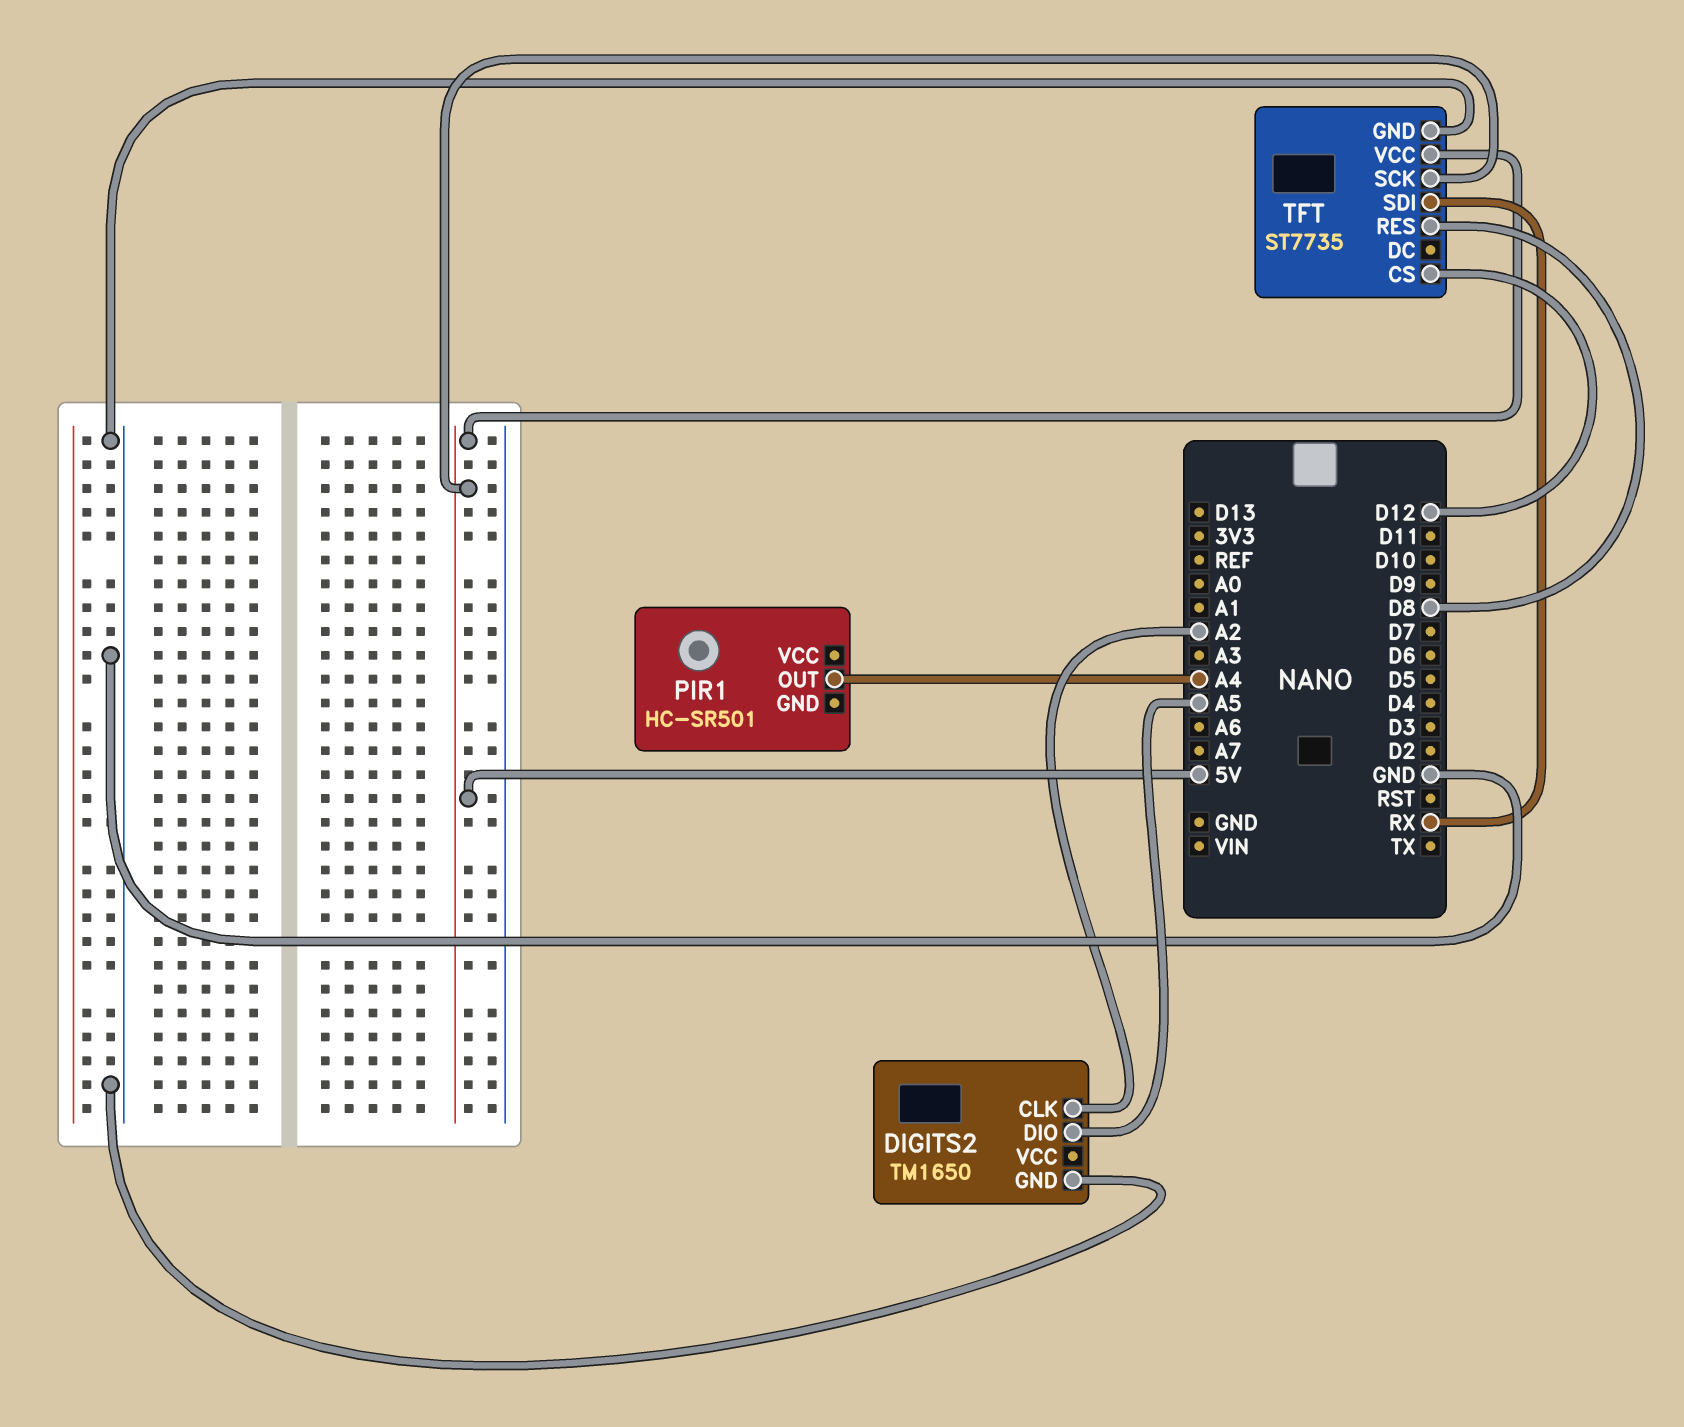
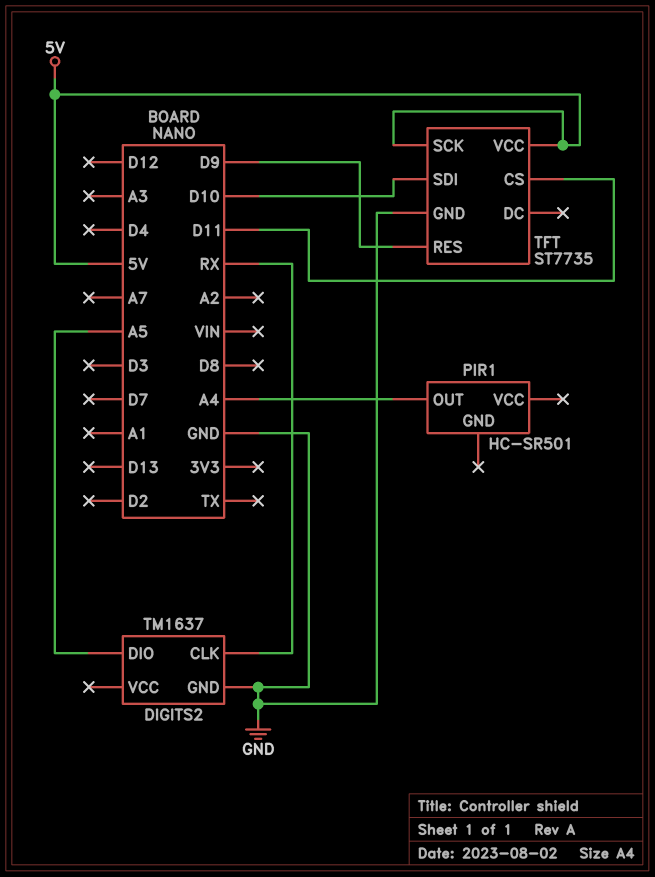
DIGITS2: TM1650 -> TM1637
DIGITS2 pin CLK: A2 -> RX
TFT pin CS: D12 -> D11
TFT pin RES: D8 -> D9
TFT pin SDI: RX -> D10

